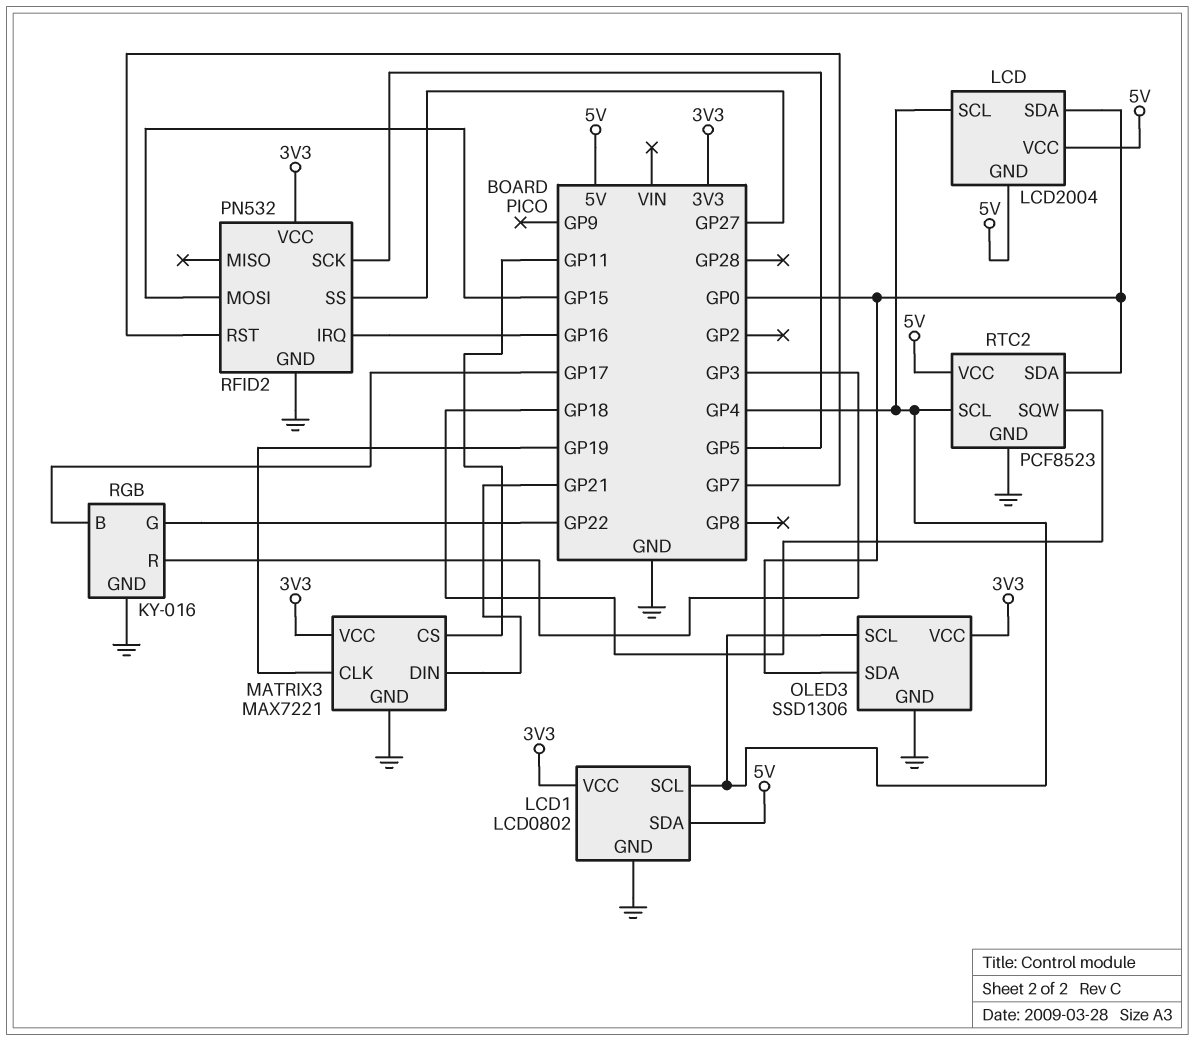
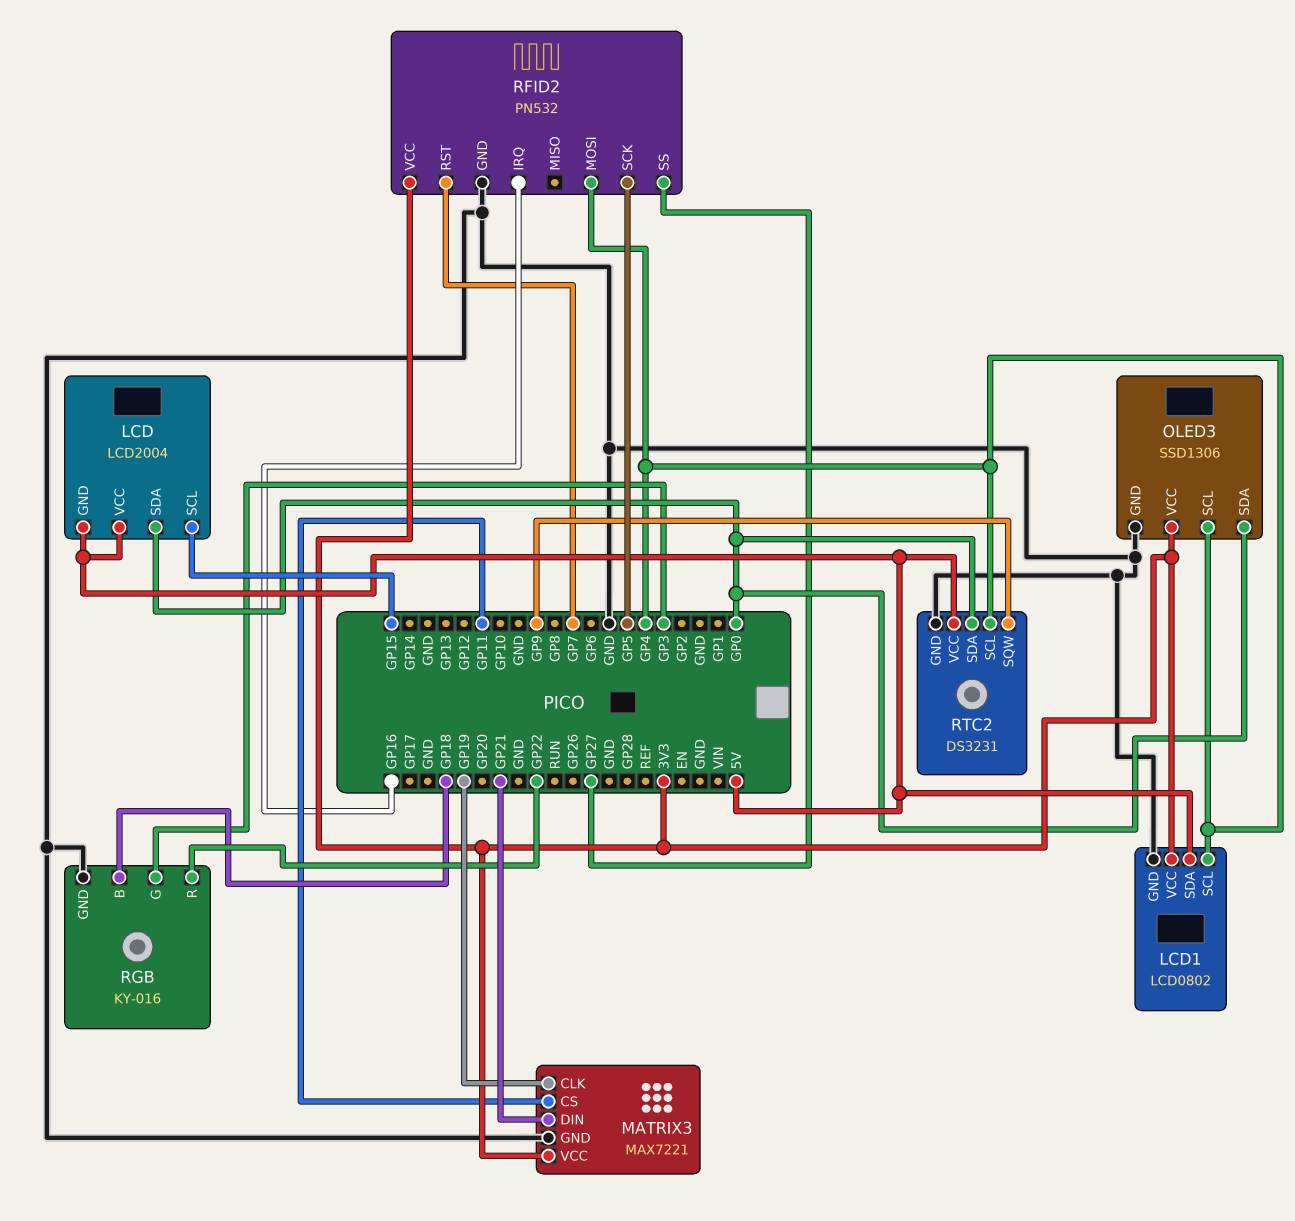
LCD pin SCL: GP4 -> GP15
RFID2 pin MOSI: GP15 -> GP4
RGB pin B: GP17 -> GP18
RGB pin G: GP22 -> GP3
RGB pin R: GP3 -> GP22
RTC2: PCF8523 -> DS3231
RTC2 pin SQW: GP18 -> GP9

